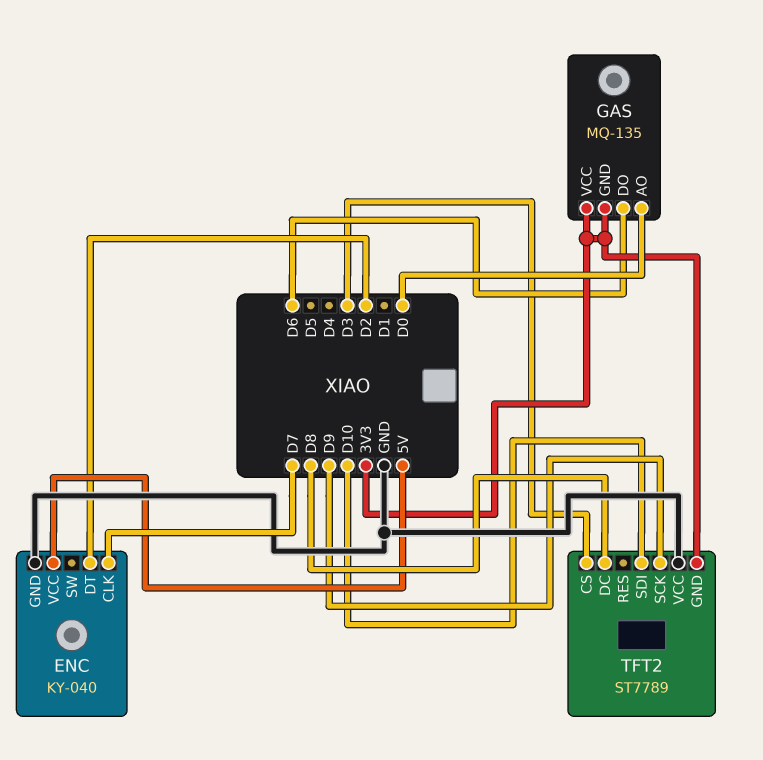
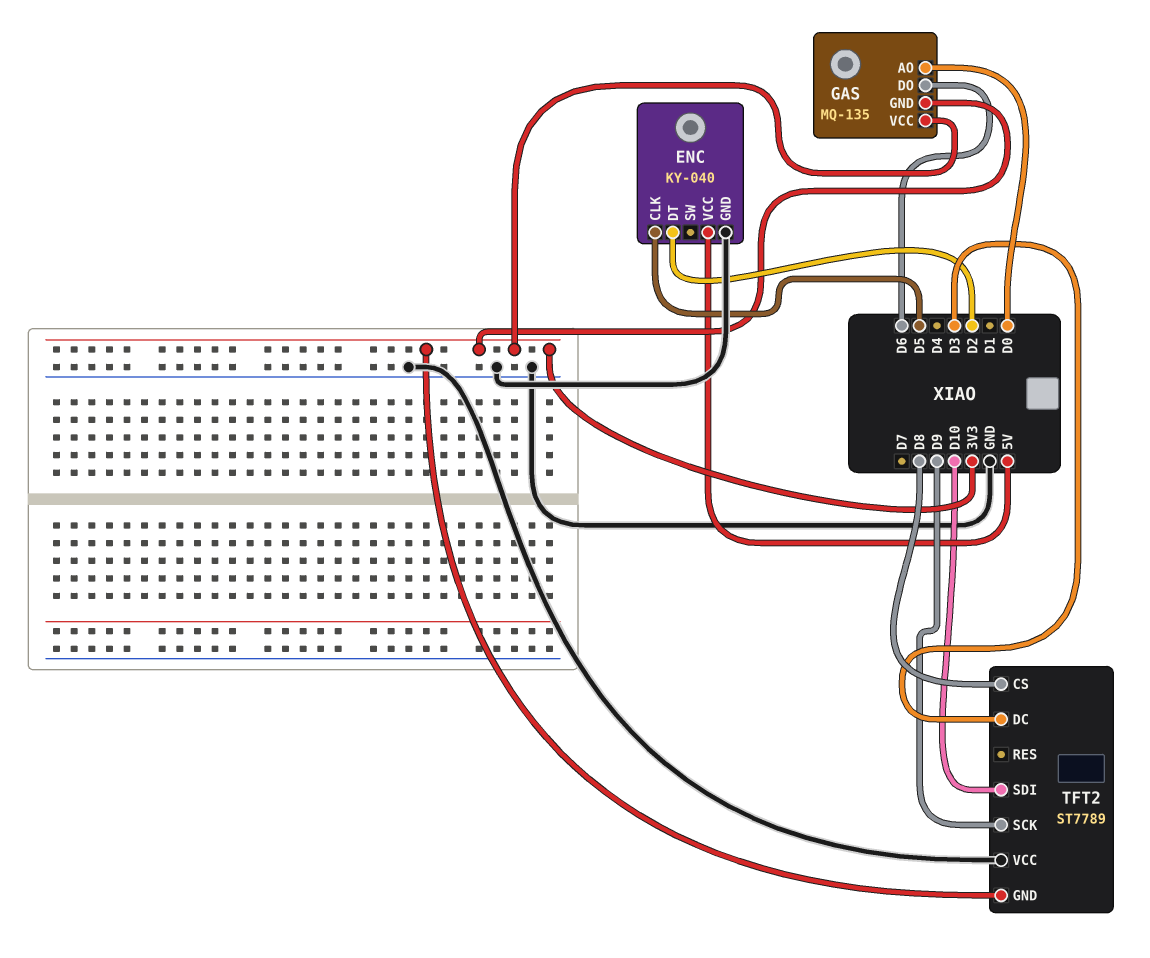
ENC pin CLK: D7 -> D5
TFT2 pin CS: D3 -> D8
TFT2 pin DC: D8 -> D3

